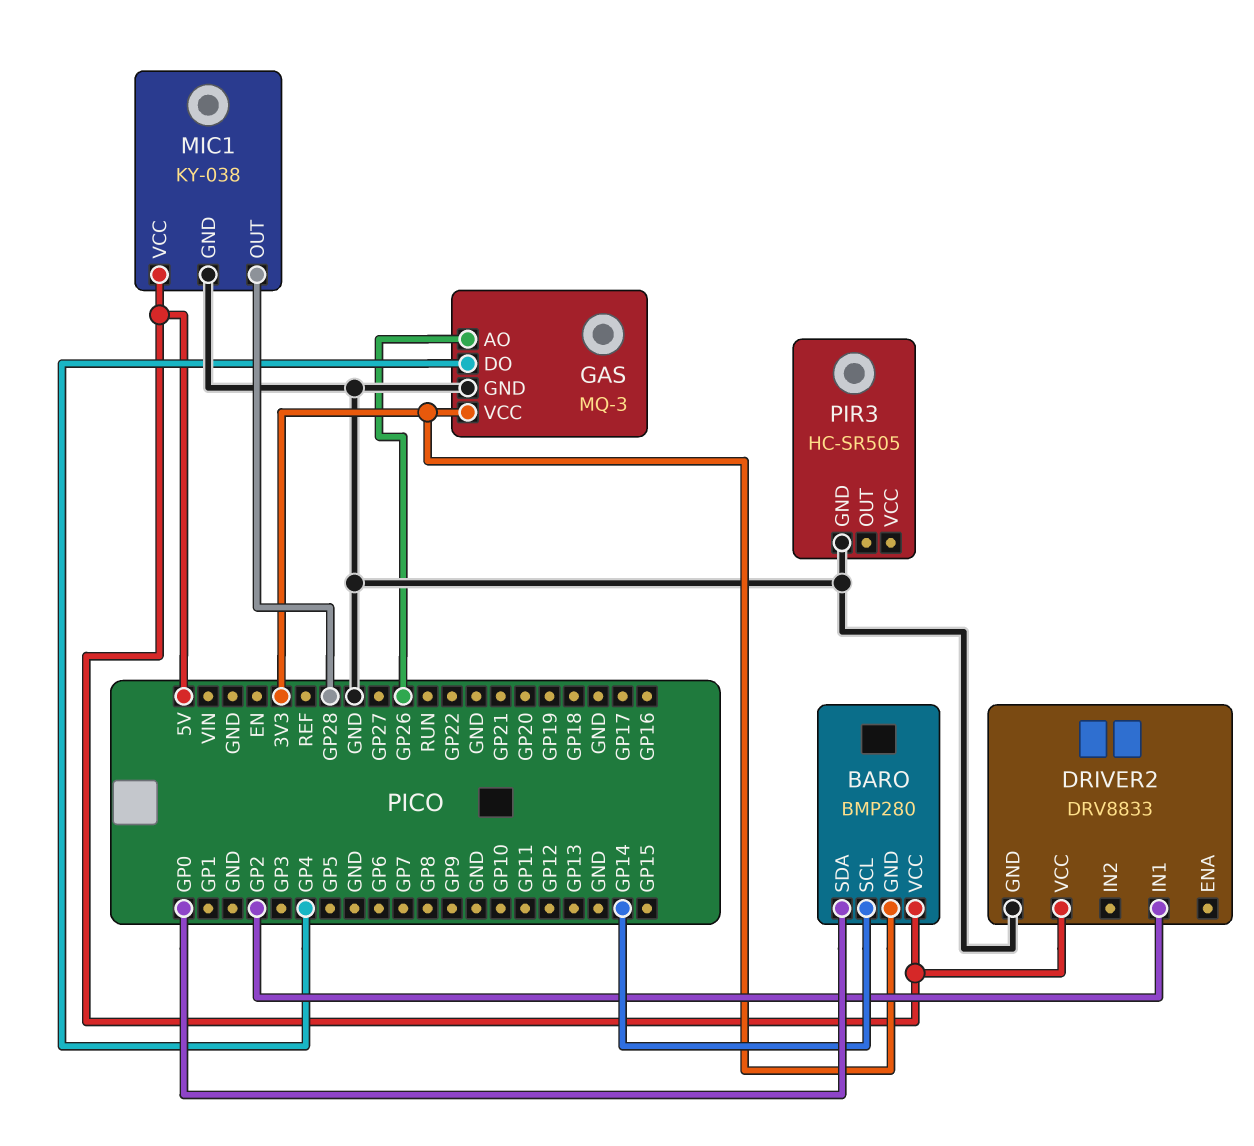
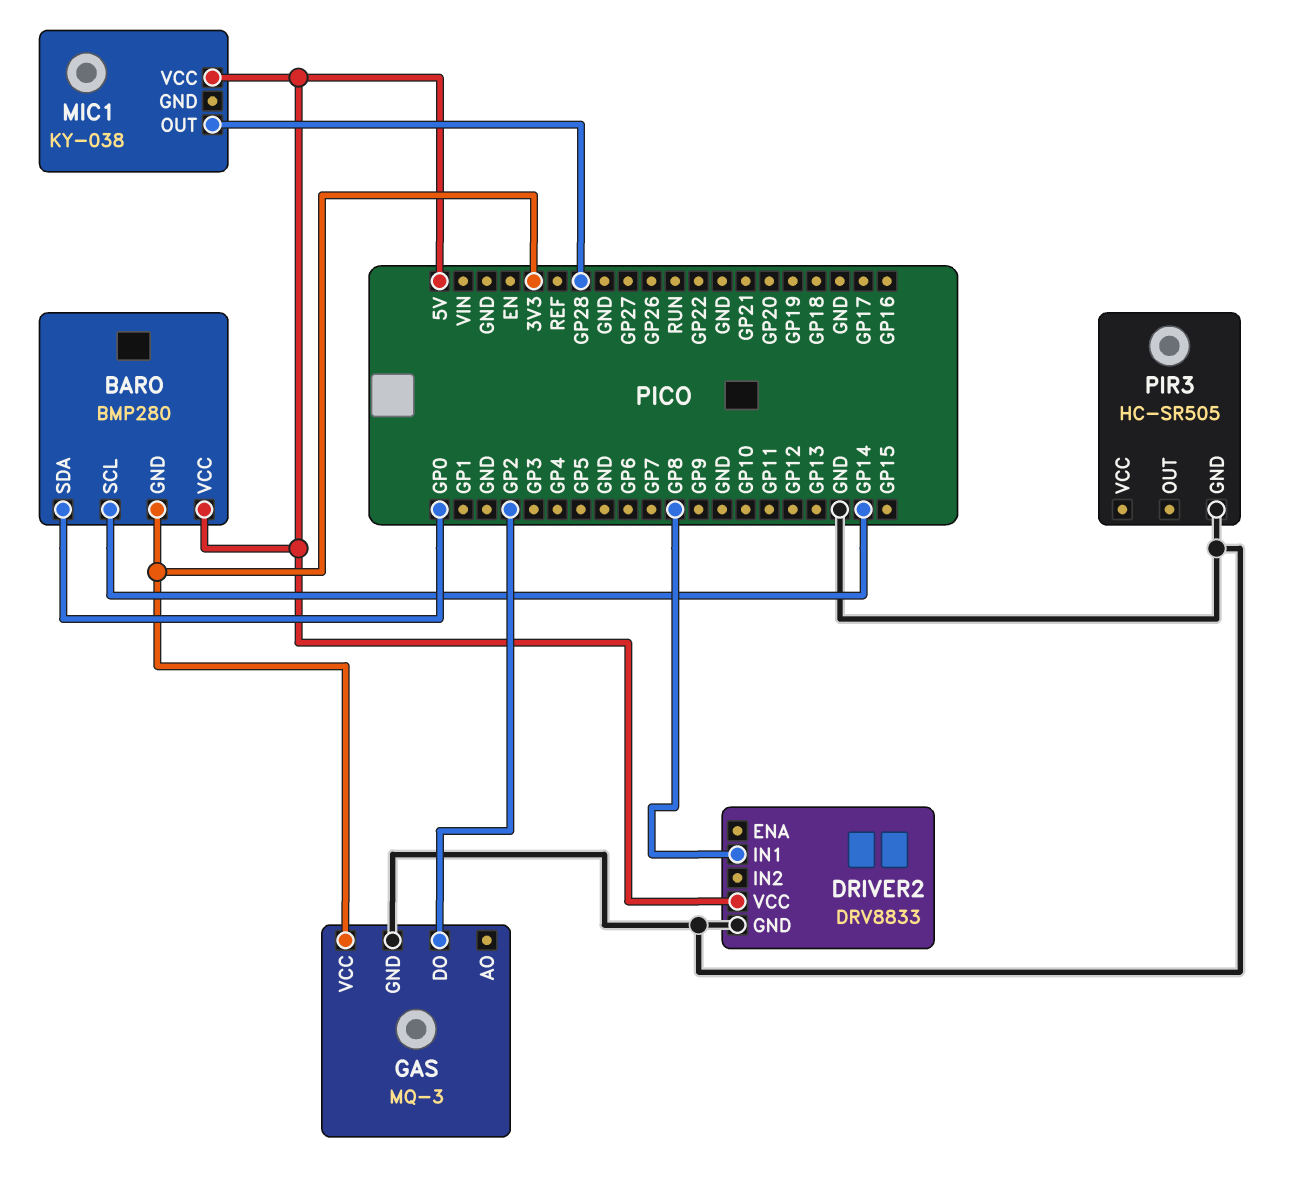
DRIVER2 pin IN1: GP2 -> GP8
GAS pin AO: GP26 -> none
GAS pin DO: GP4 -> GP2
MIC1 pin GND: GND -> none

